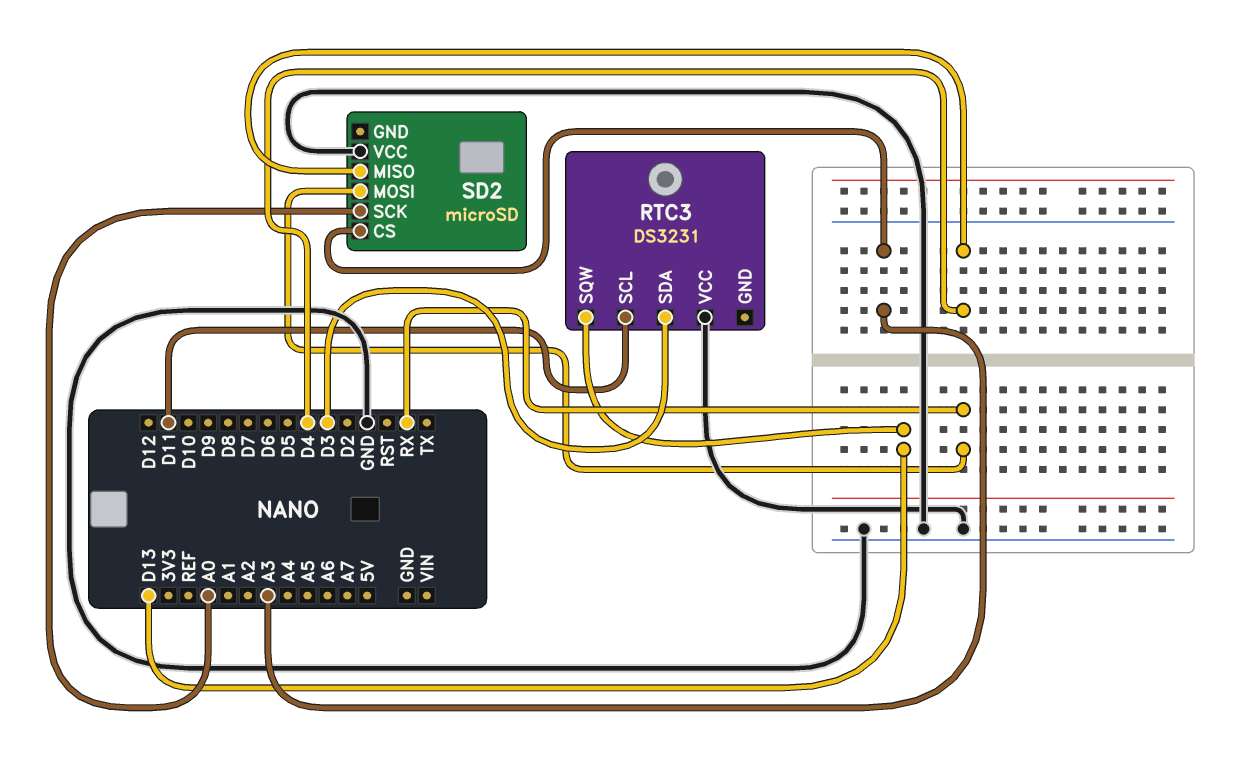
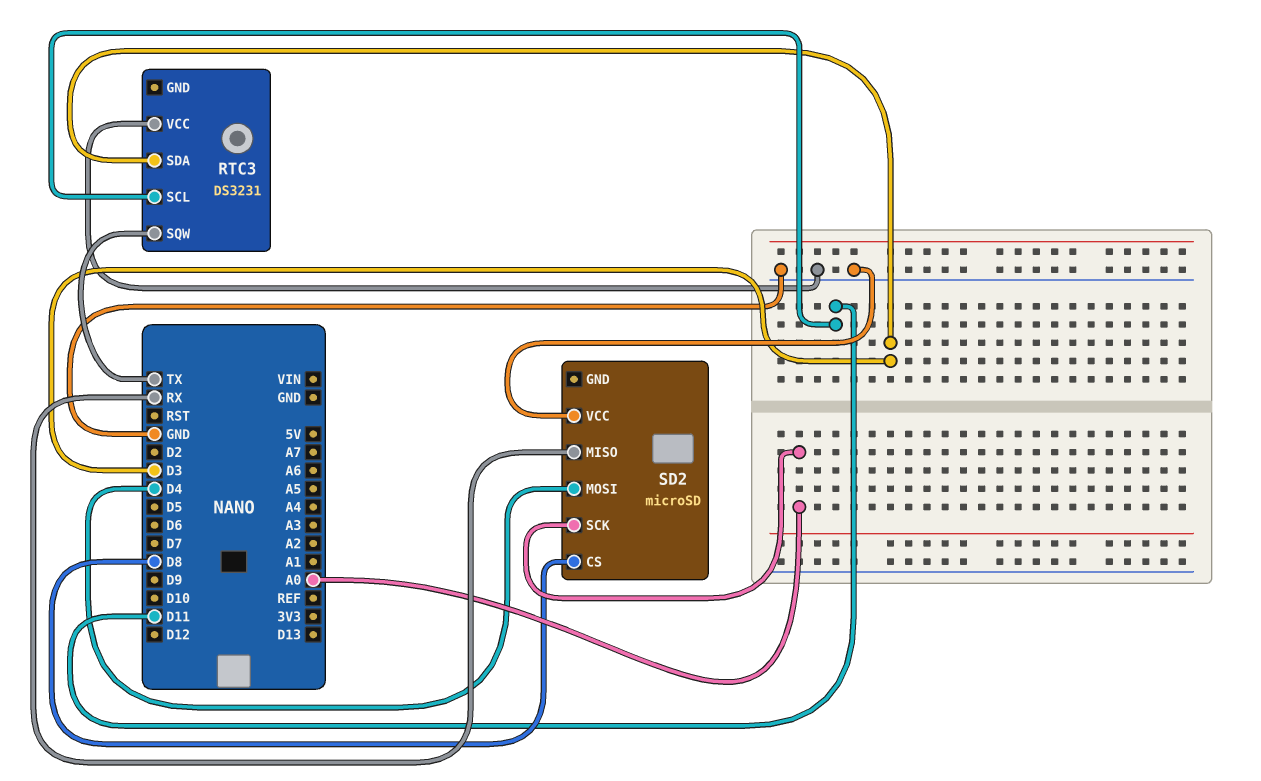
RTC3 pin SQW: D13 -> TX
SD2 pin CS: A3 -> D8
SD2 pin MISO: D4 -> RX
SD2 pin MOSI: RX -> D4

